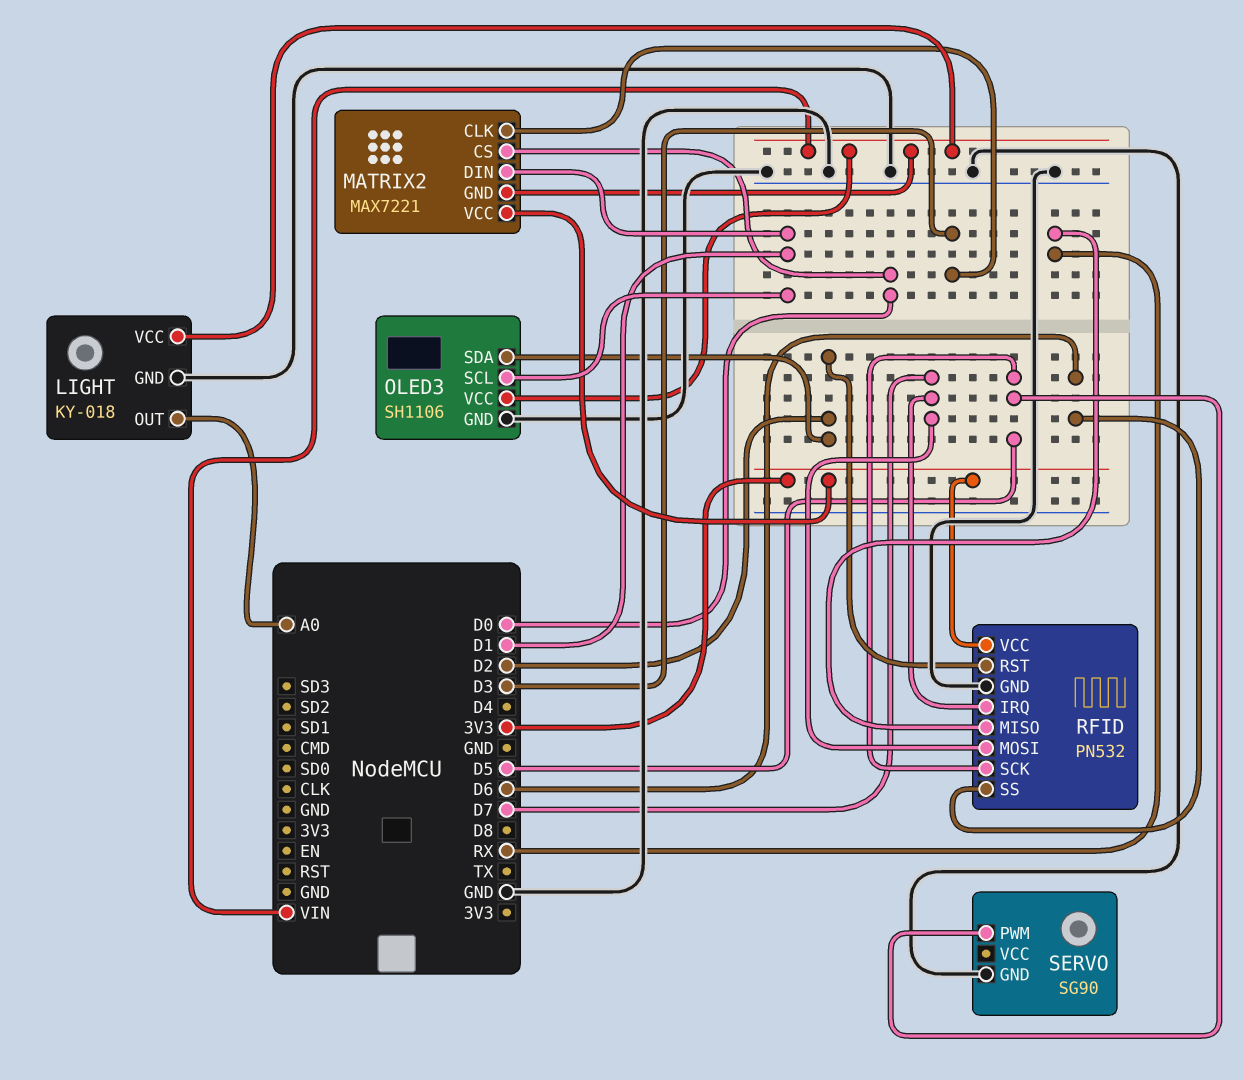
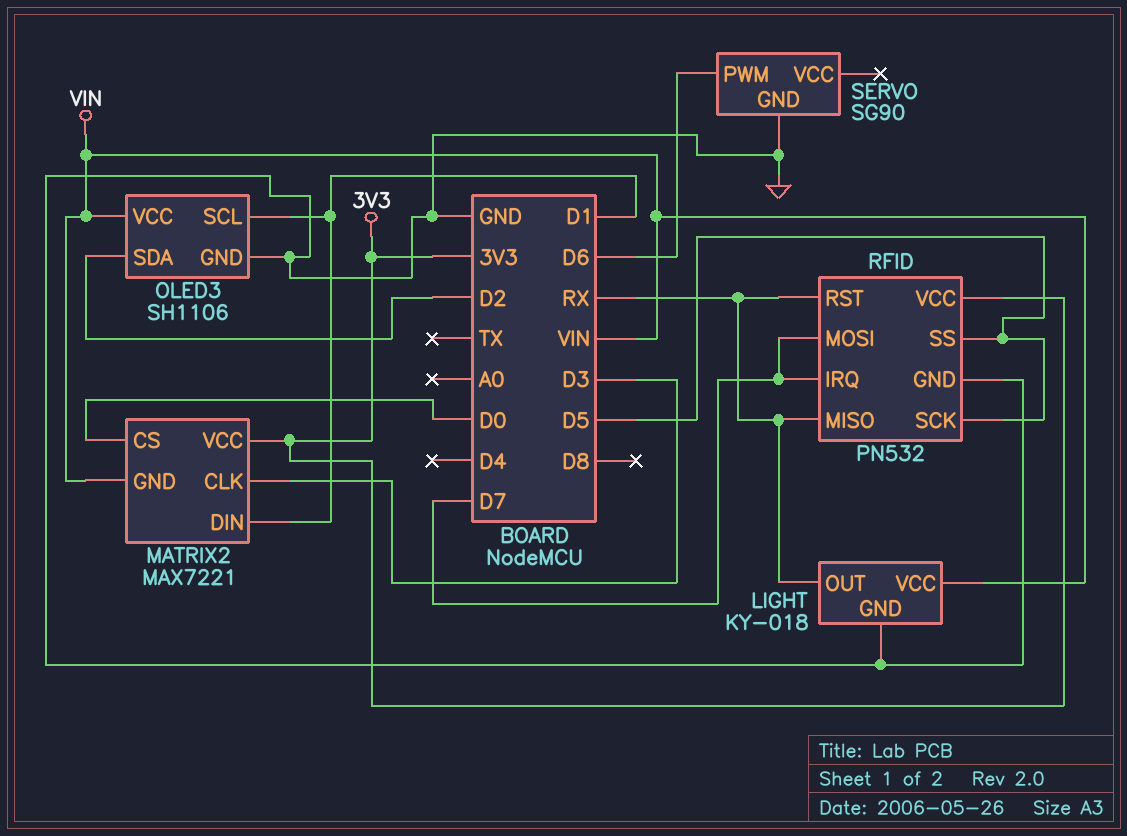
LIGHT pin OUT: A0 -> RX
RFID pin RST: D2 -> RX
RFID pin SS: D6 -> D5
SERVO pin PWM: D5 -> D6

